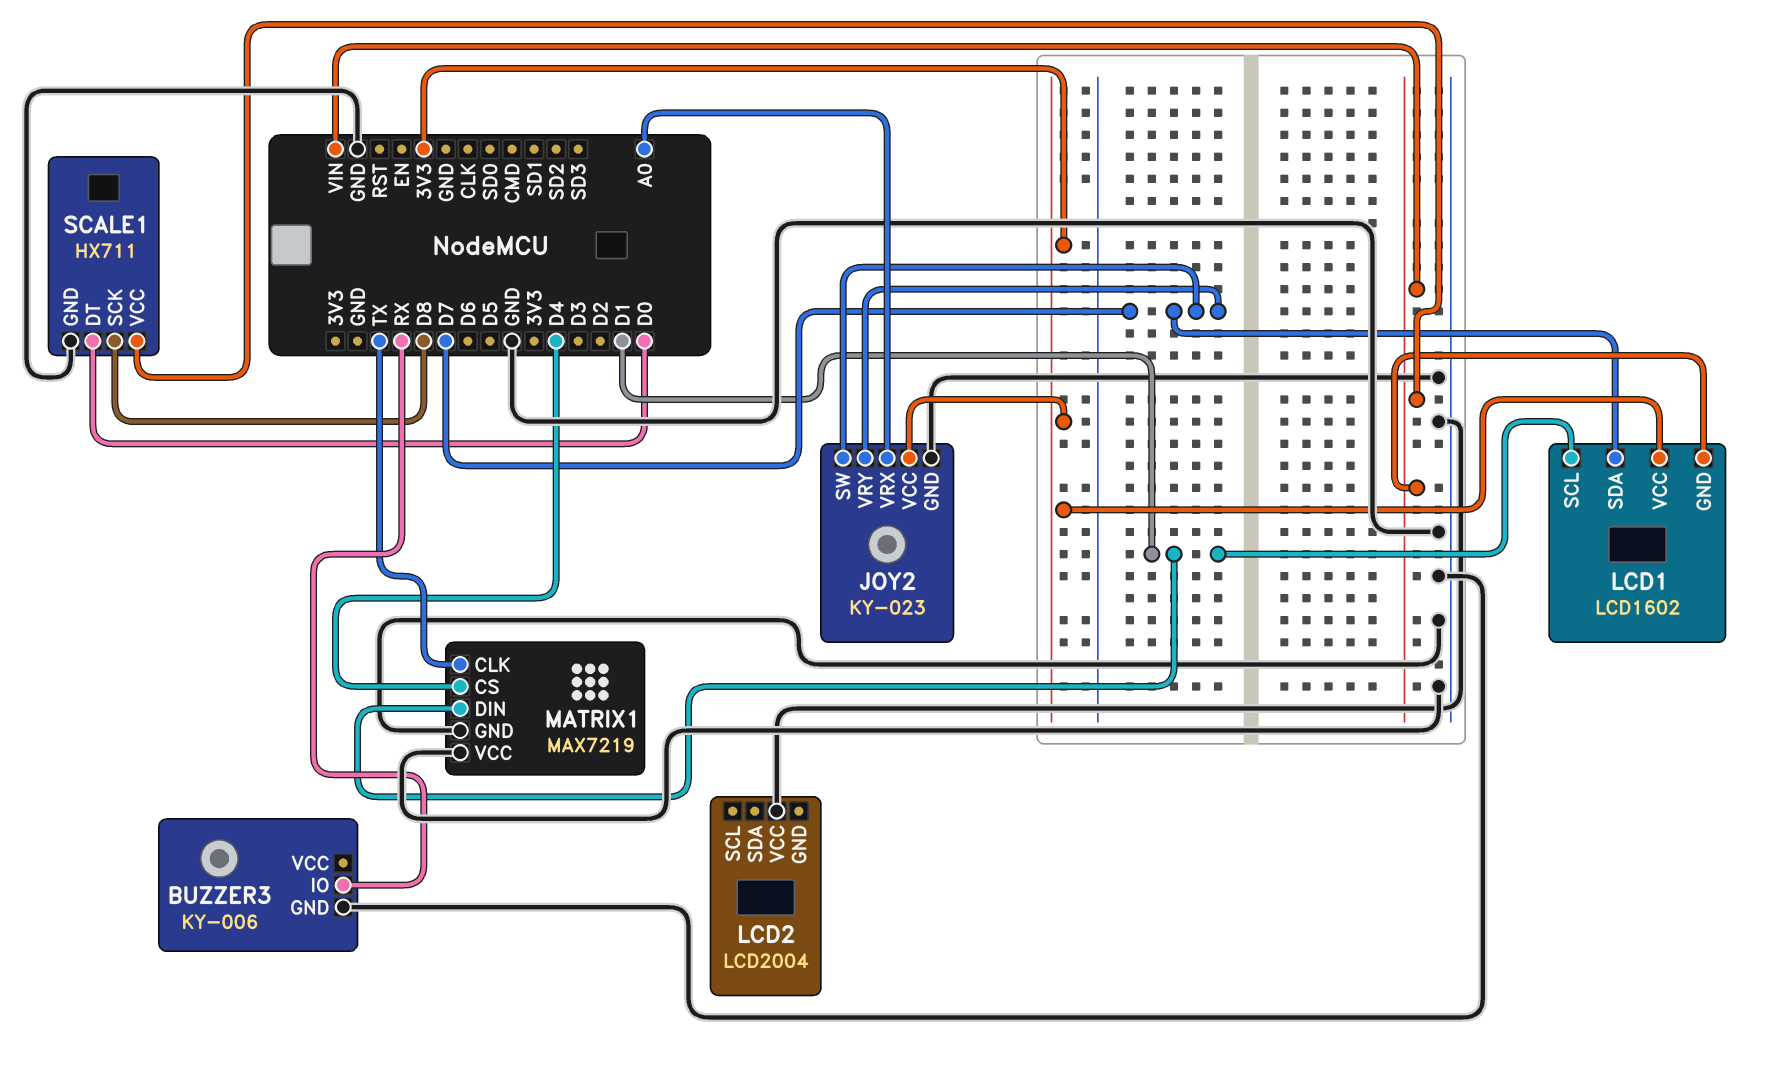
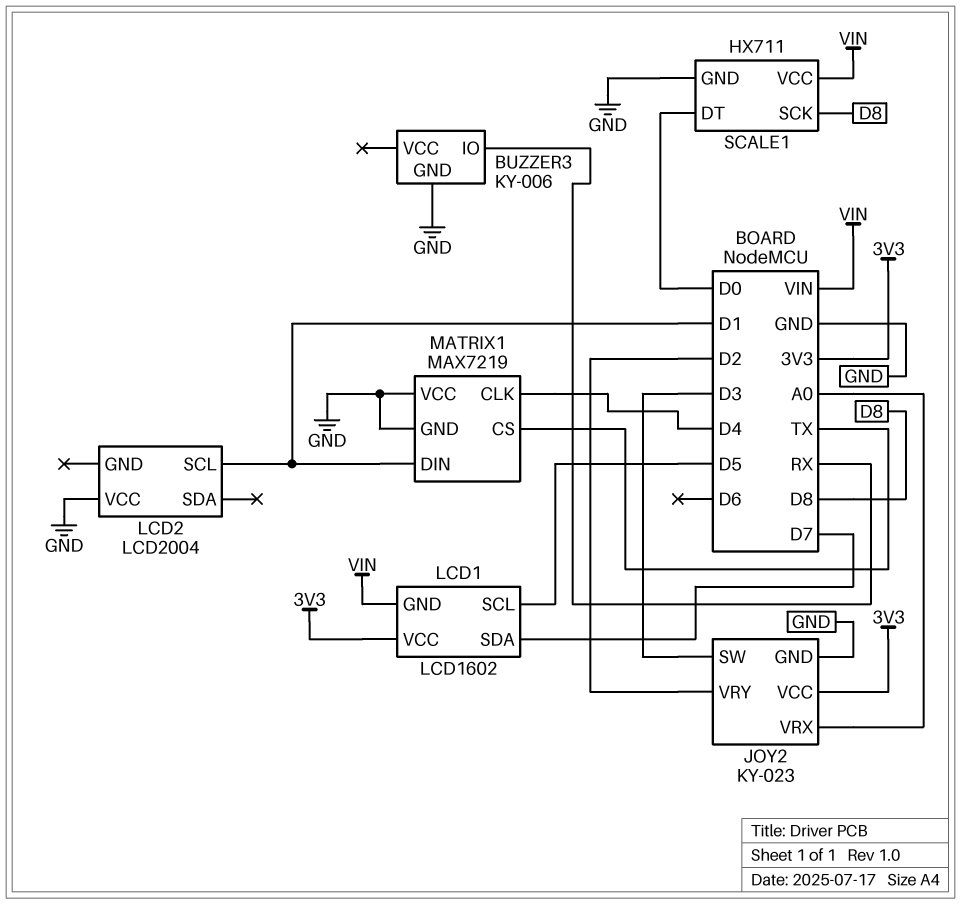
JOY2 pin SW: D7 -> D3
JOY2 pin VRY: D7 -> D2
LCD1 pin SCL: D1 -> D5
LCD2 pin SCL: none -> D1
MATRIX1 pin CLK: TX -> D4
MATRIX1 pin CS: D4 -> TX

